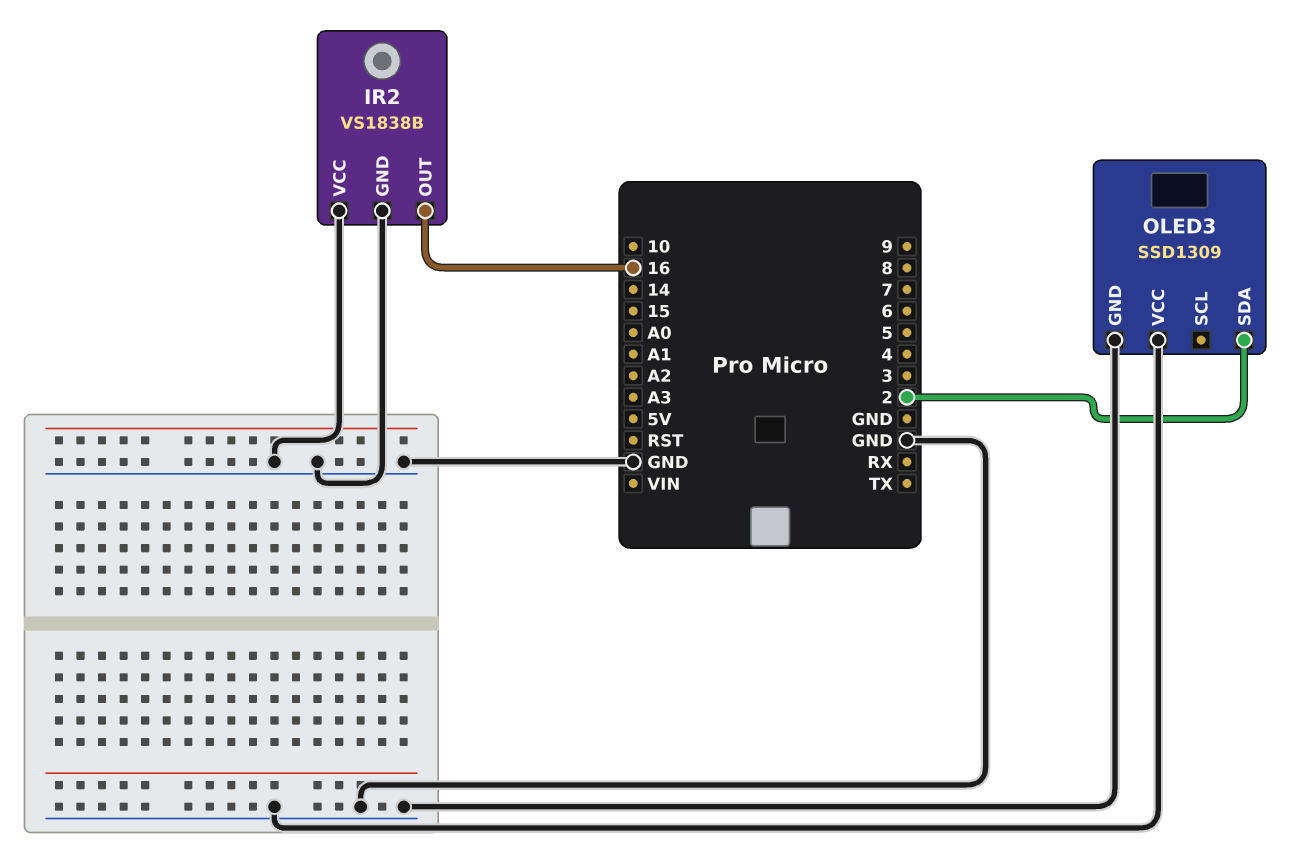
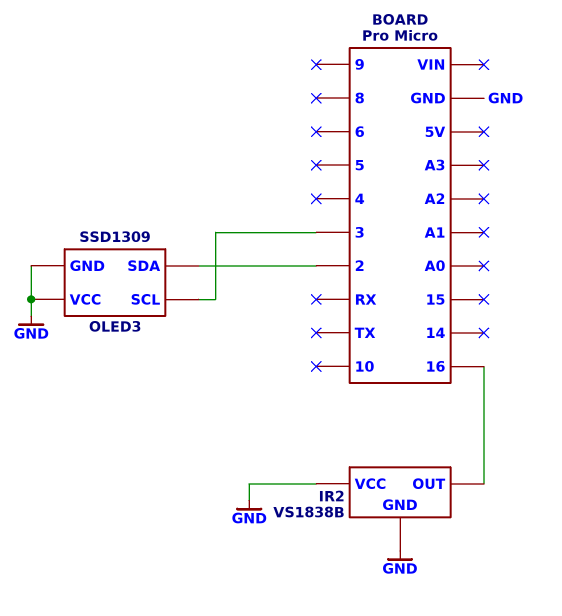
OLED3 pin SCL: none -> 3

